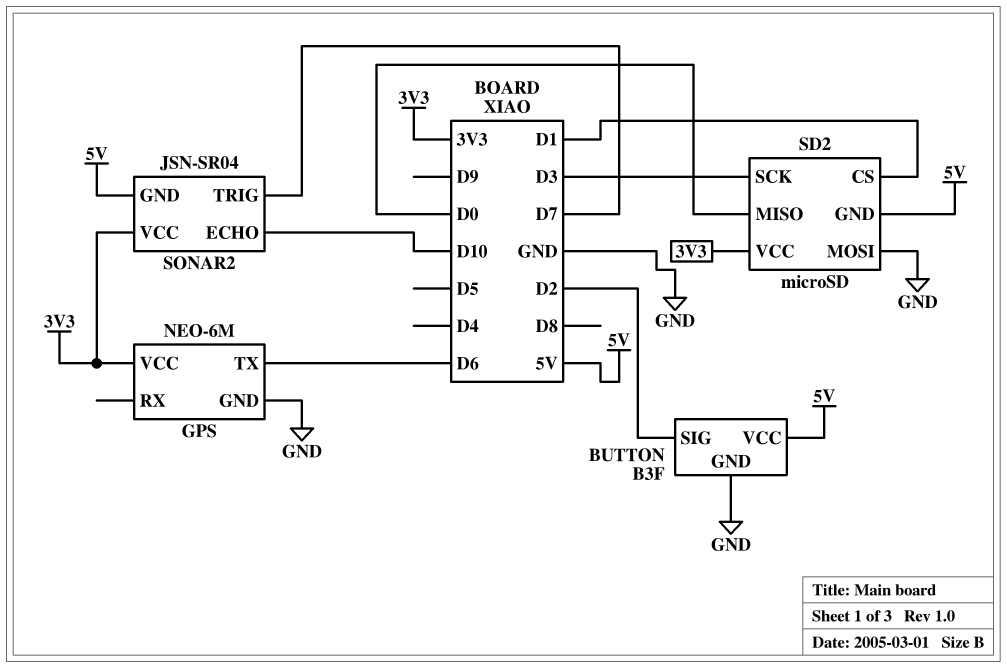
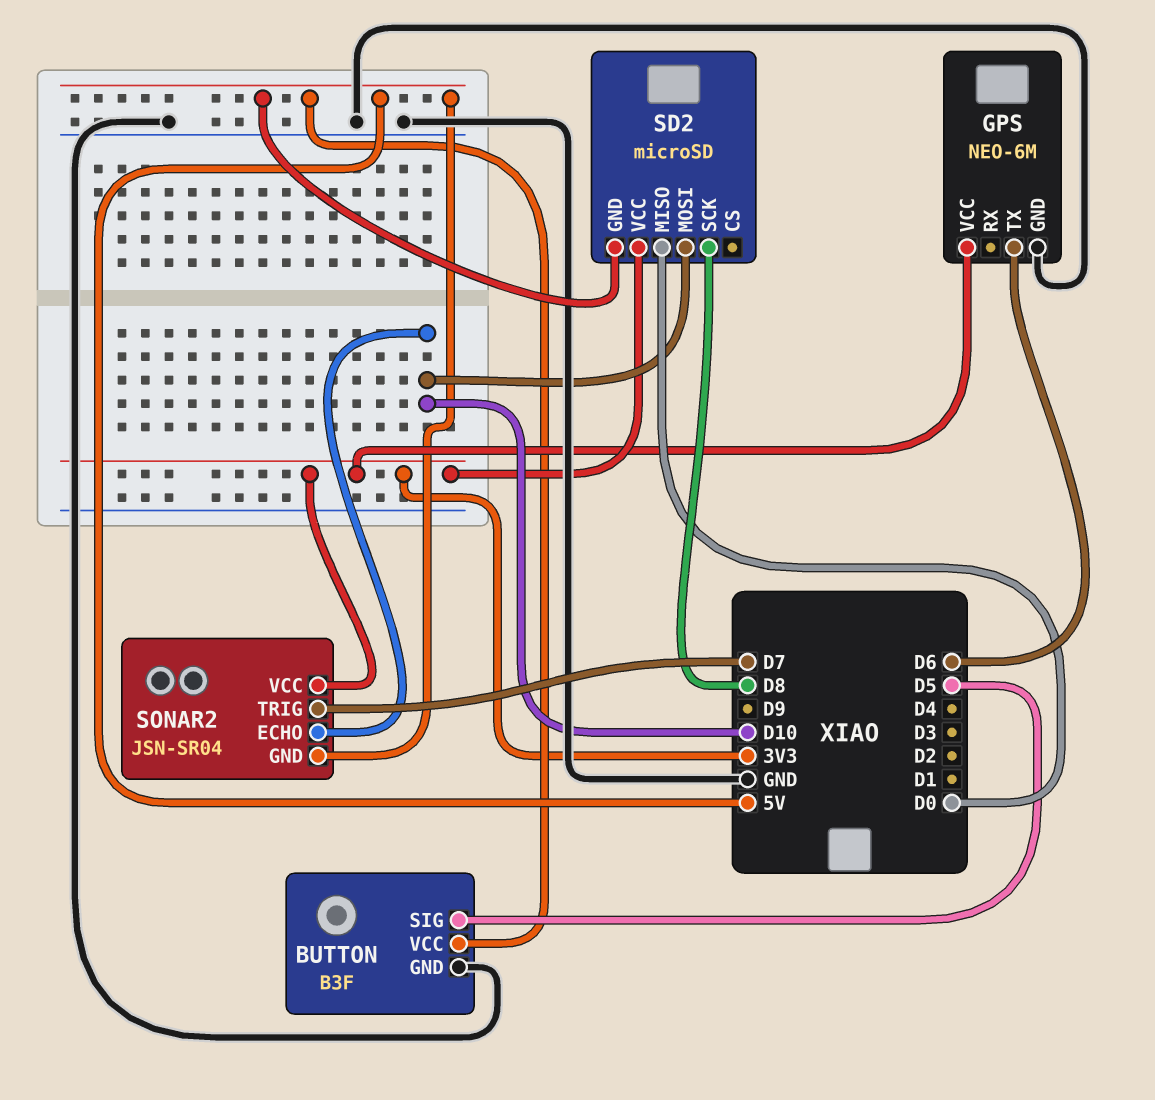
BUTTON pin SIG: D2 -> D5
SD2 pin CS: D1 -> none
SD2 pin MOSI: GND -> D10
SD2 pin SCK: D3 -> D8

